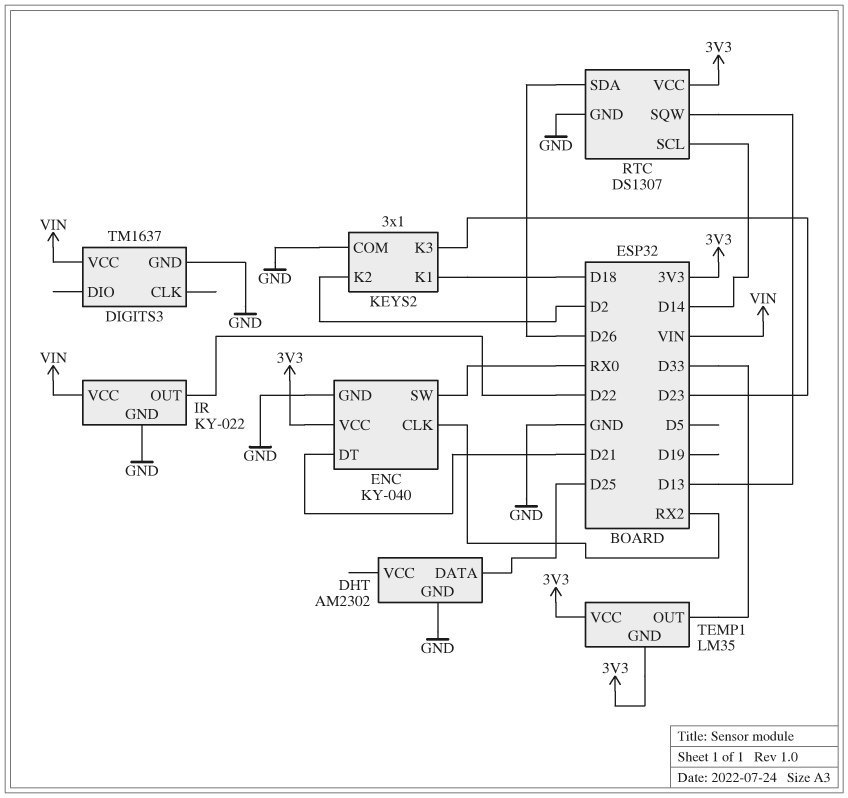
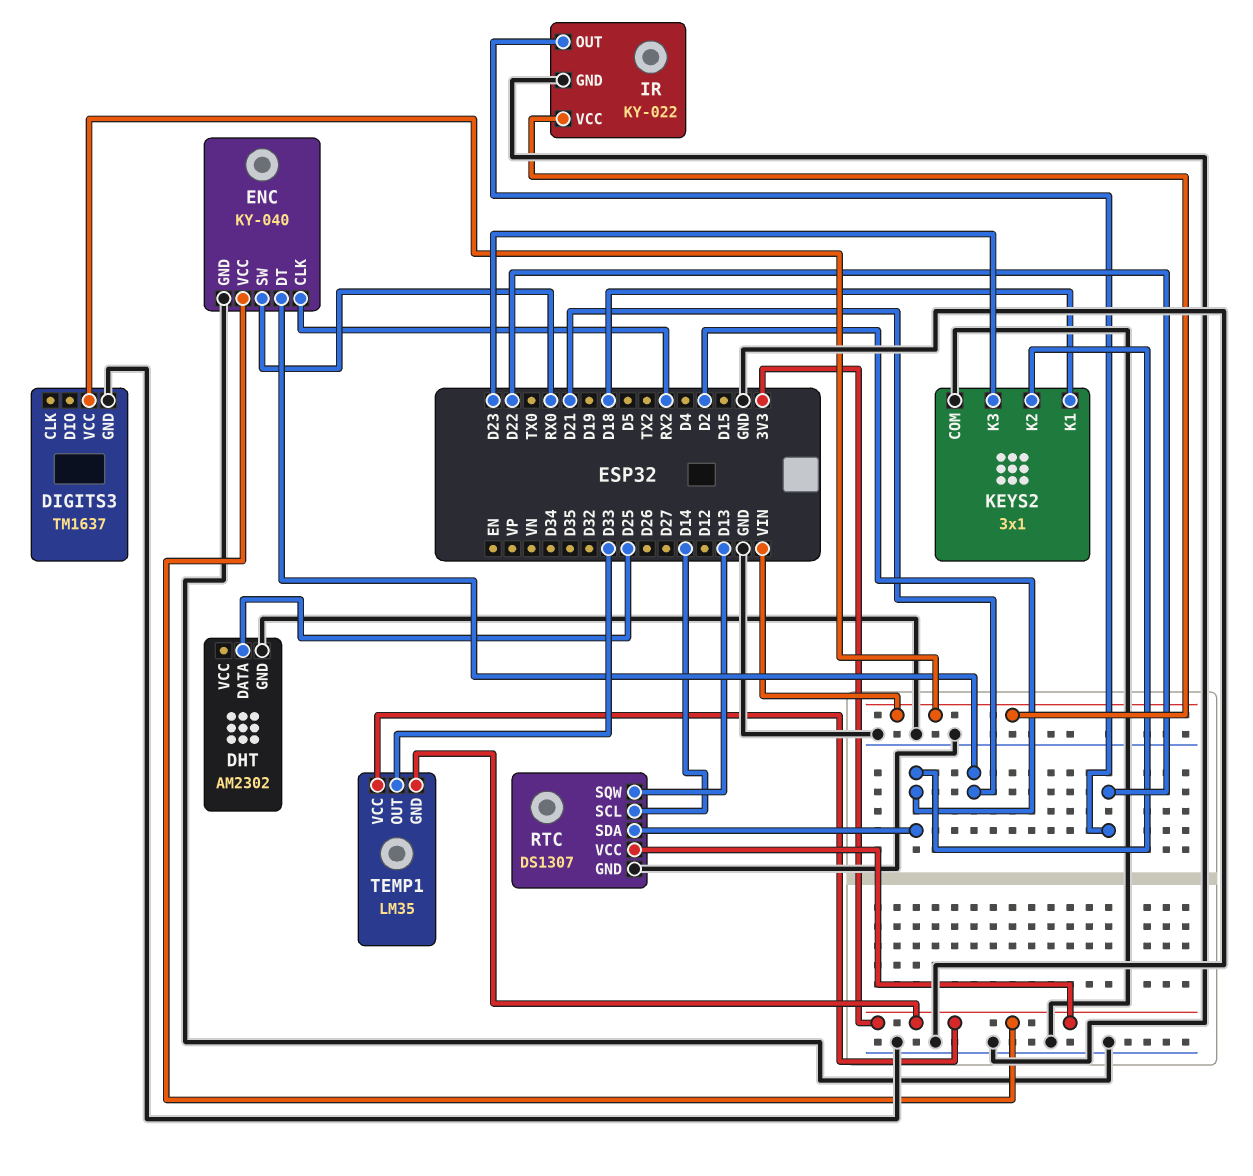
RTC pin SDA: D26 -> D2

